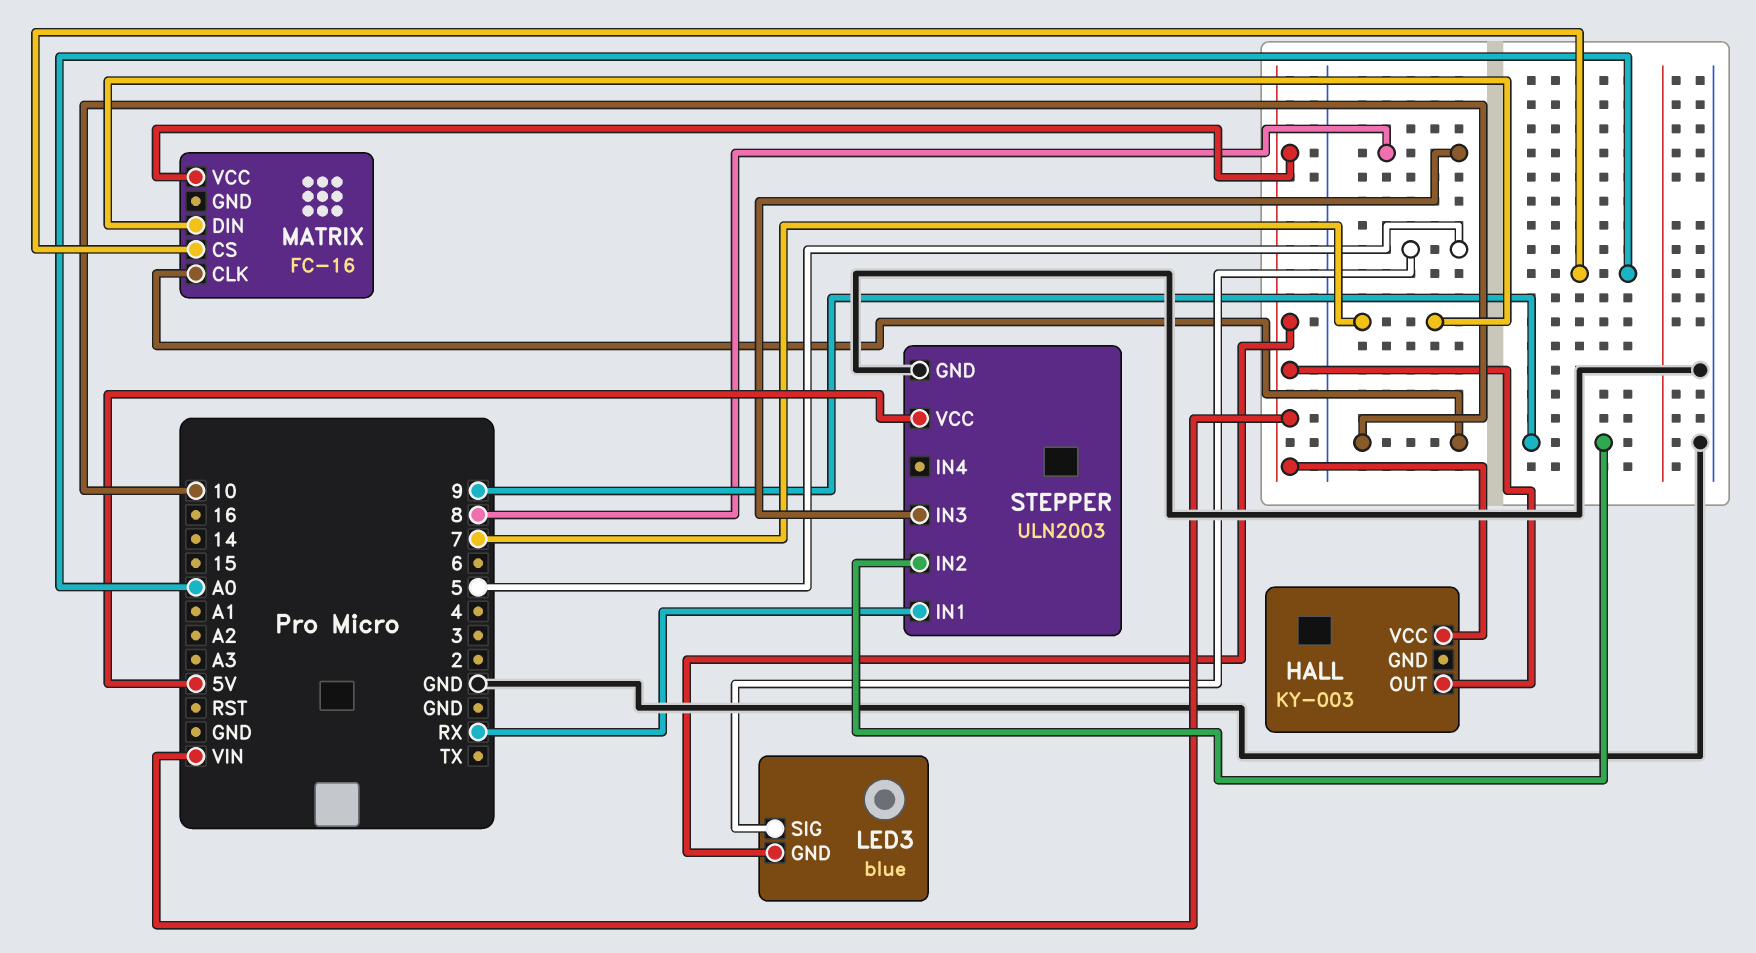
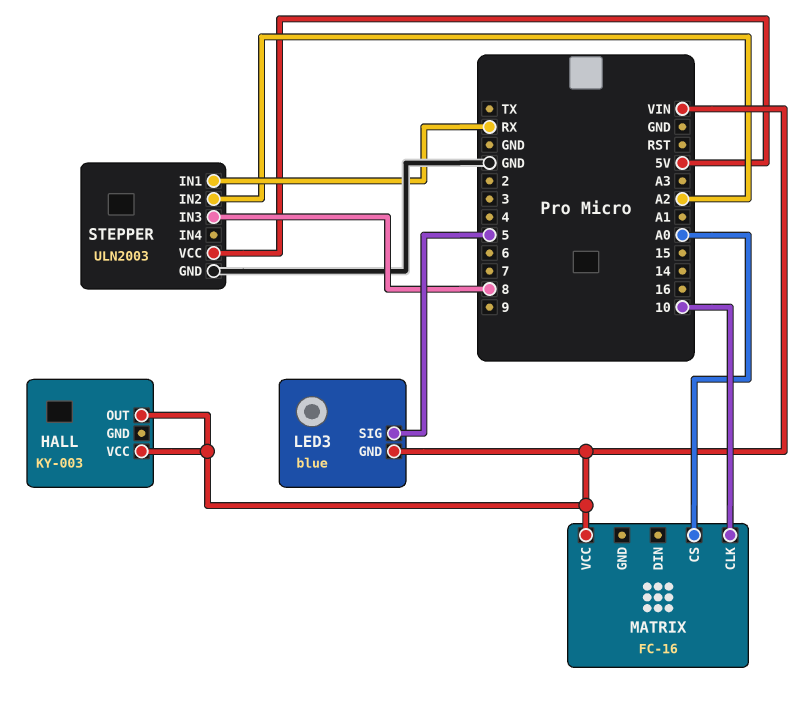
MATRIX pin DIN: 7 -> none
STEPPER pin IN2: 9 -> A2

